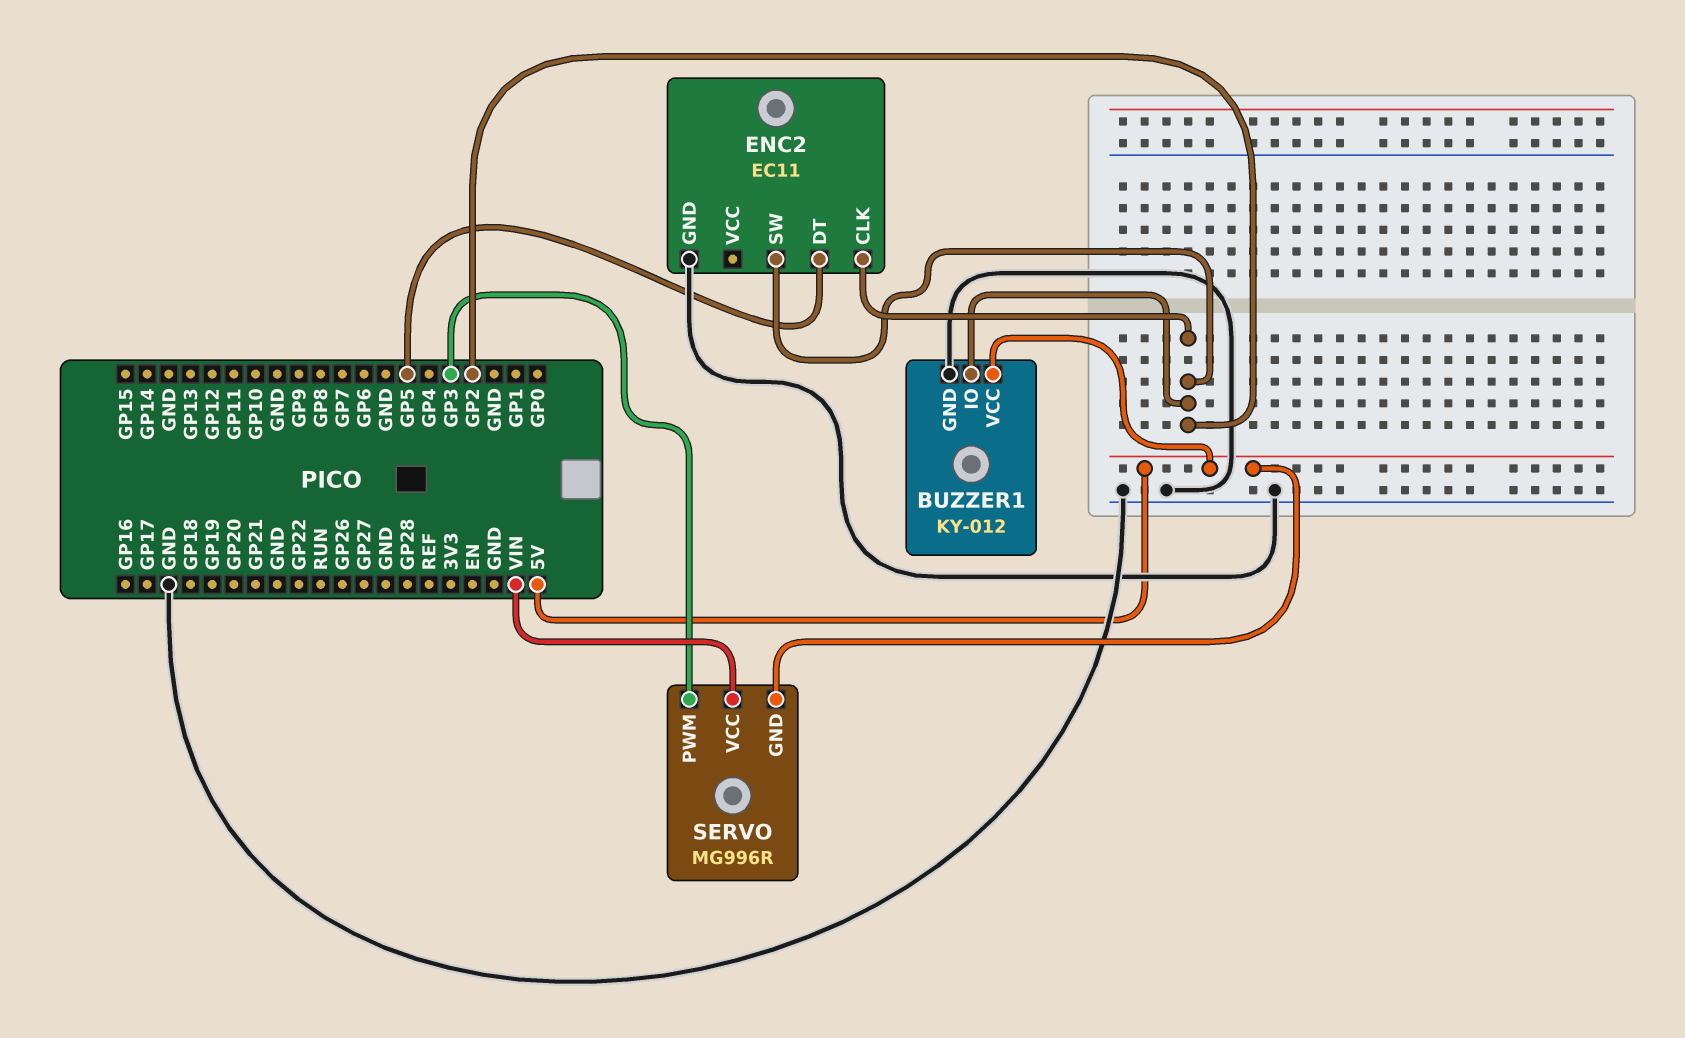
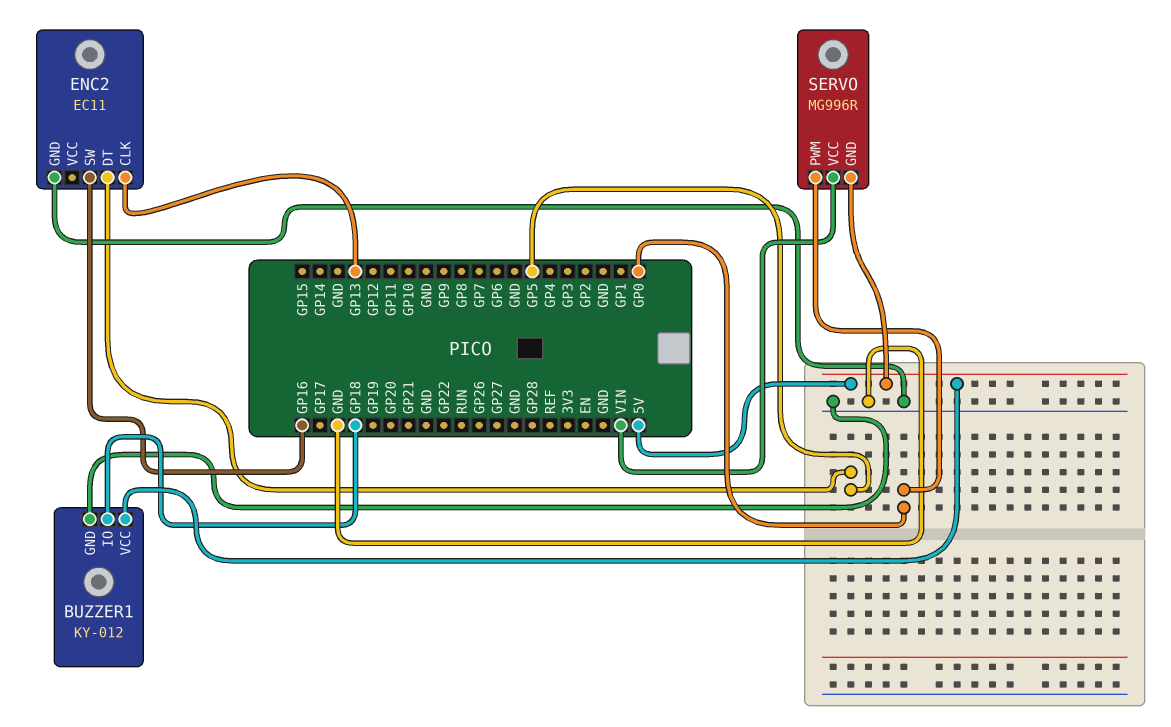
BUZZER1 pin IO: GP2 -> GP18
ENC2 pin CLK: GP2 -> GP13
ENC2 pin SW: GP2 -> GP16
SERVO pin PWM: GP3 -> GP0

